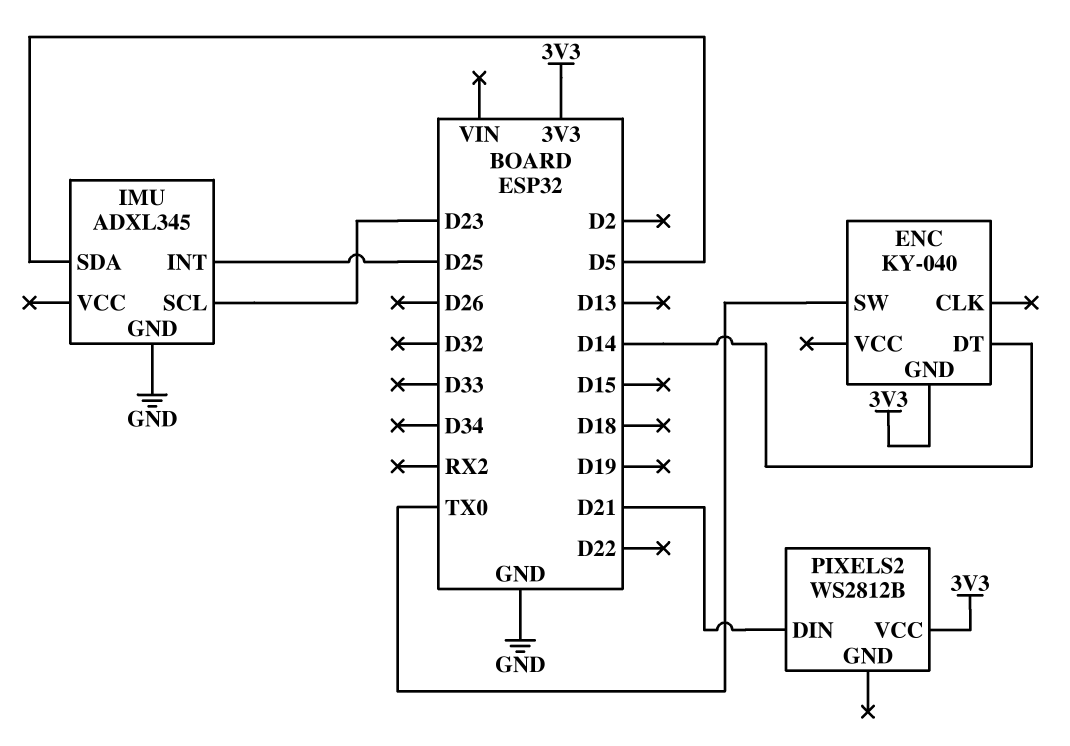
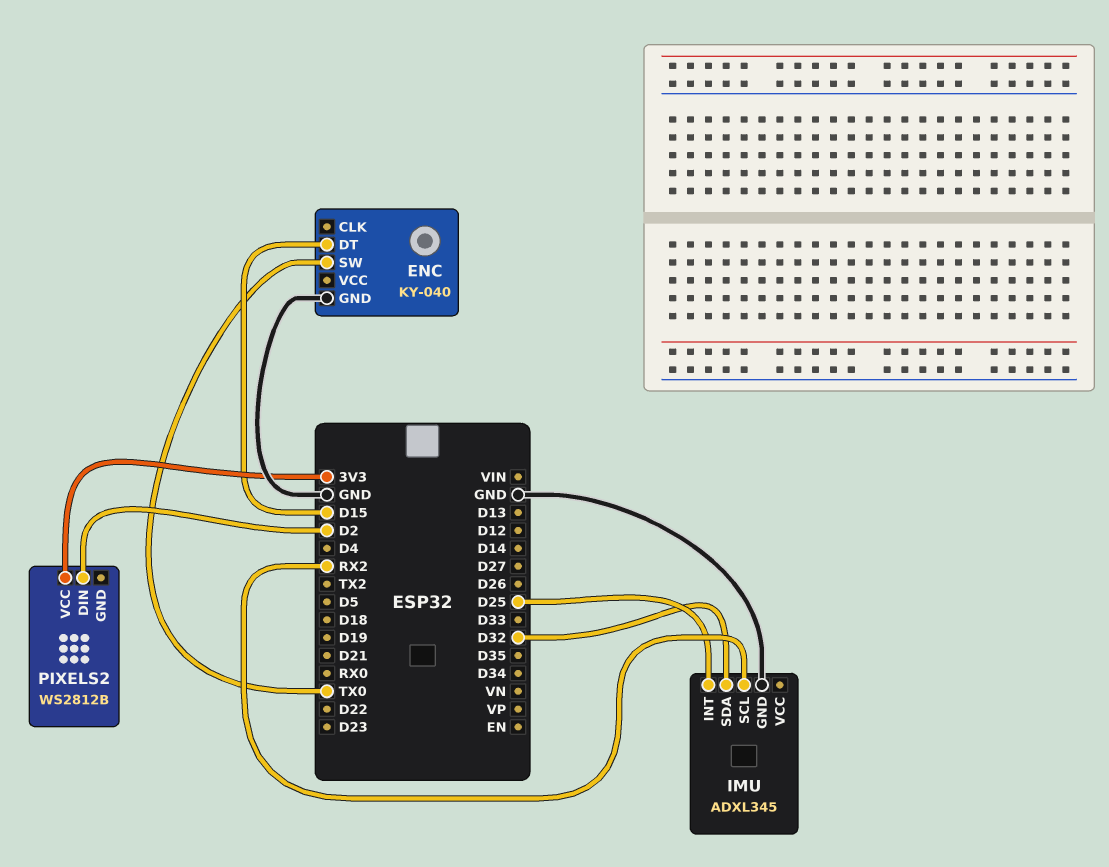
ENC pin DT: D14 -> D15
ENC pin GND: 3V3 -> GND
IMU pin SCL: D23 -> RX2
IMU pin SDA: D5 -> D32
PIXELS2 pin DIN: D21 -> D2

